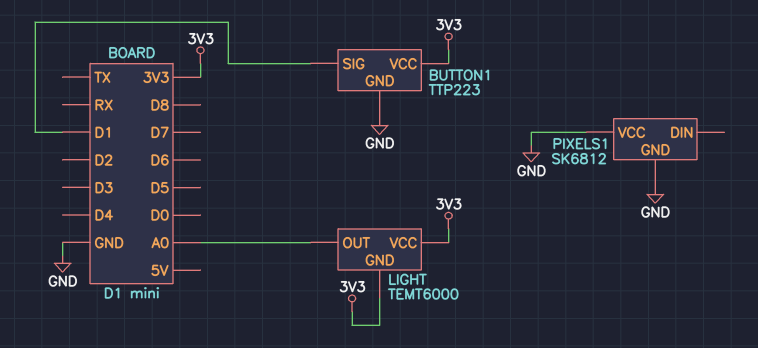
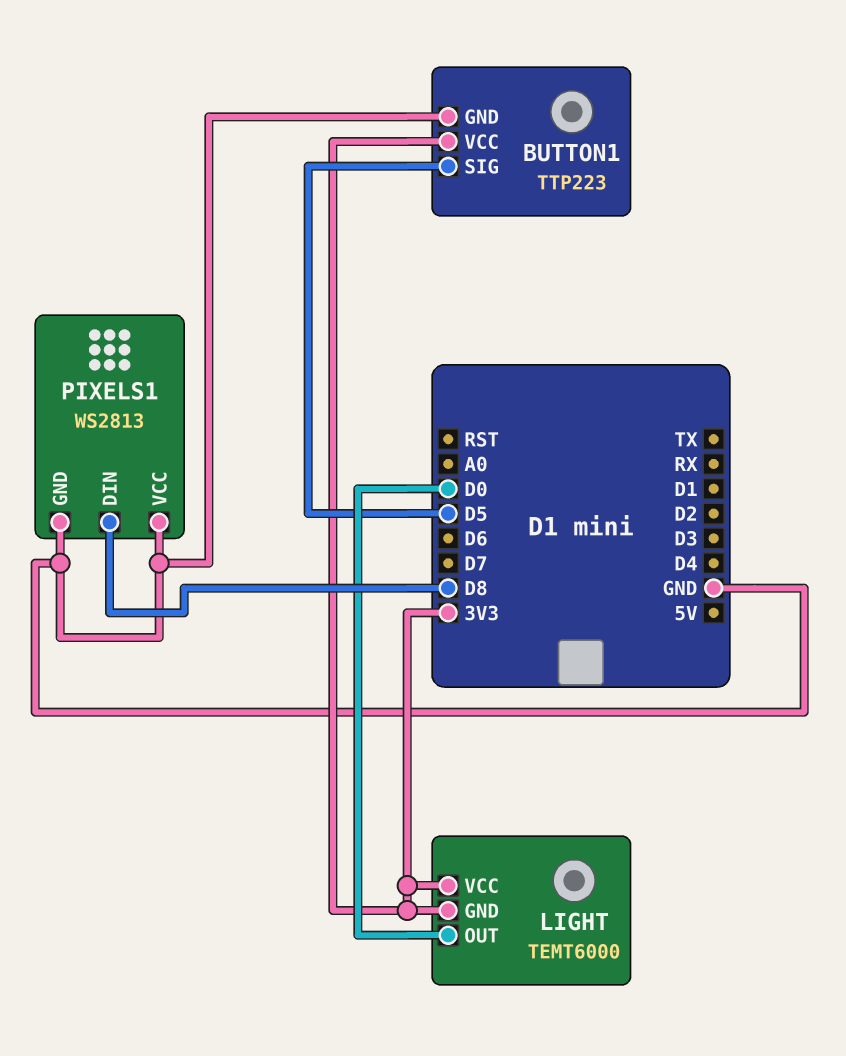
BUTTON1 pin SIG: D1 -> D5
LIGHT pin OUT: A0 -> D0
PIXELS1: SK6812 -> WS2813
PIXELS1 pin DIN: none -> D8

